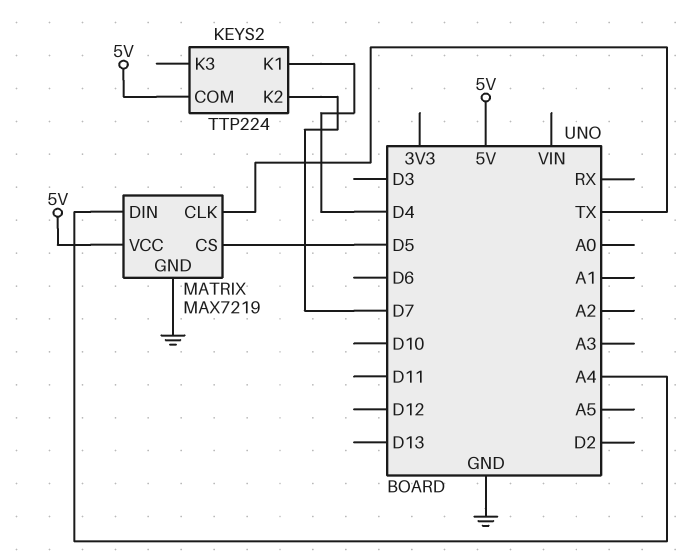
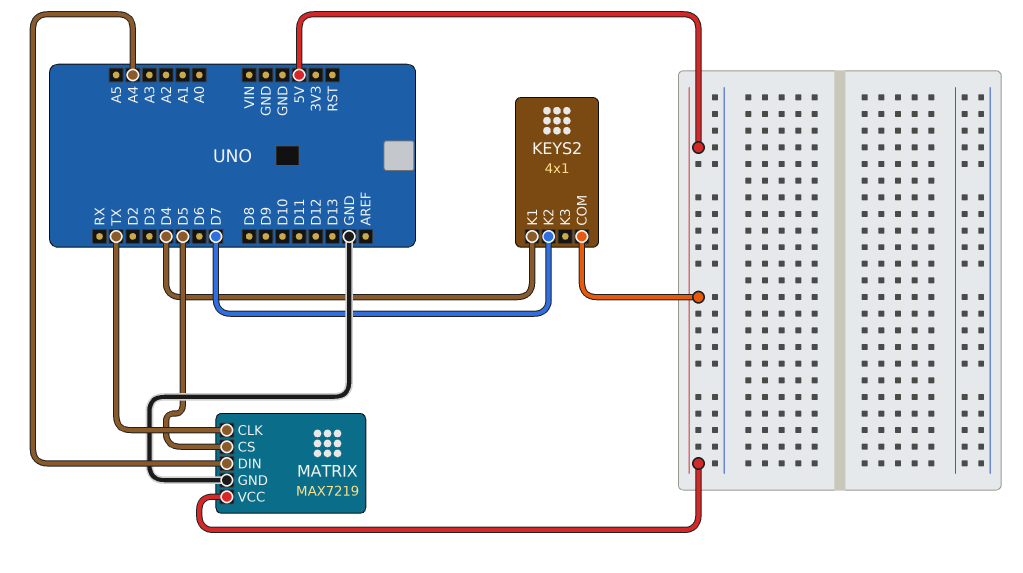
KEYS2: TTP224 -> 4x1

